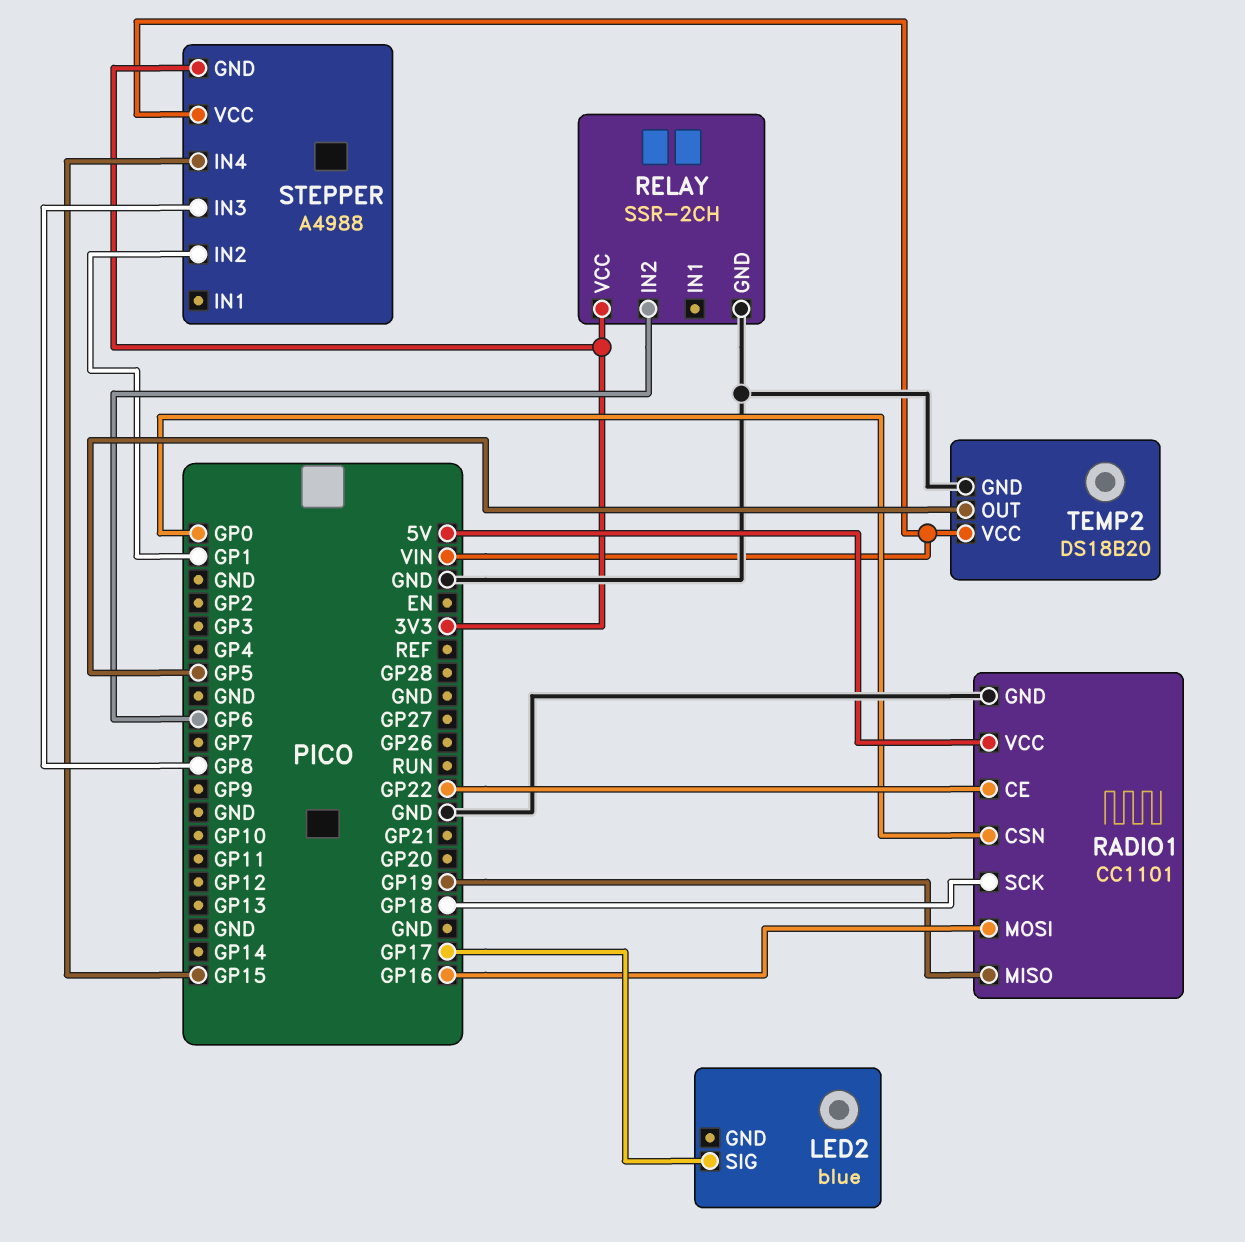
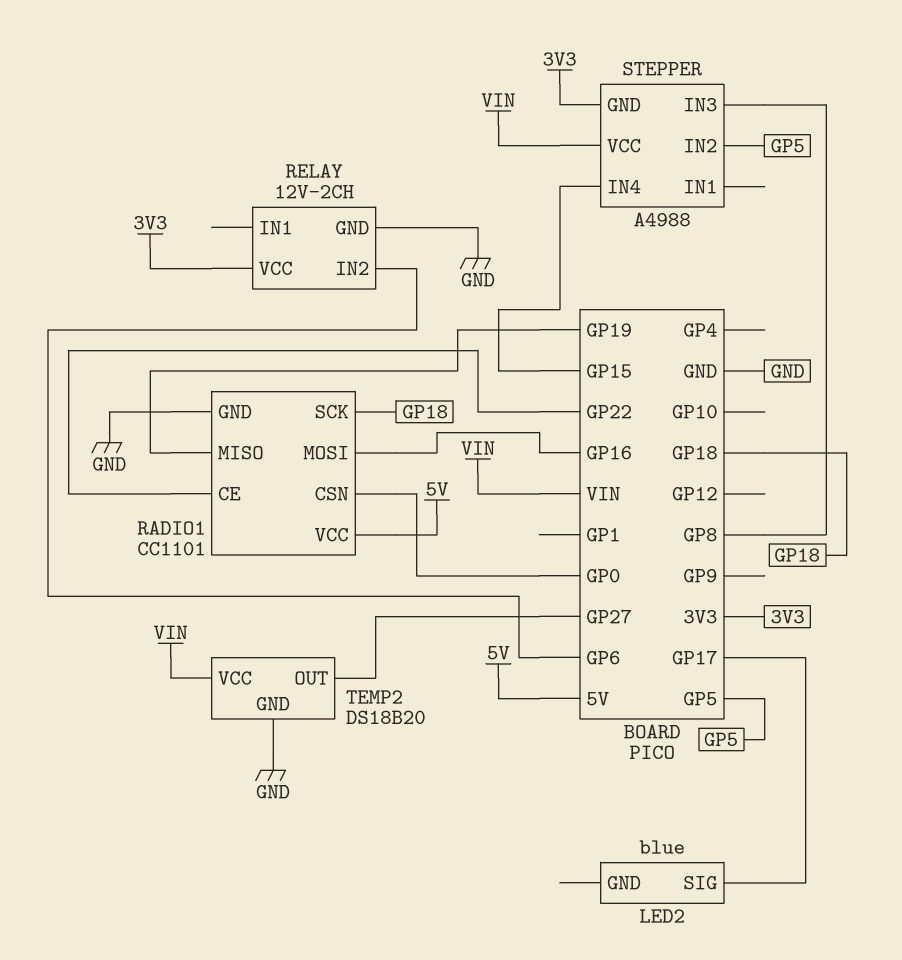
RELAY: SSR-2CH -> 12V-2CH
STEPPER pin IN2: GP1 -> GP5
TEMP2 pin OUT: GP5 -> GP27

